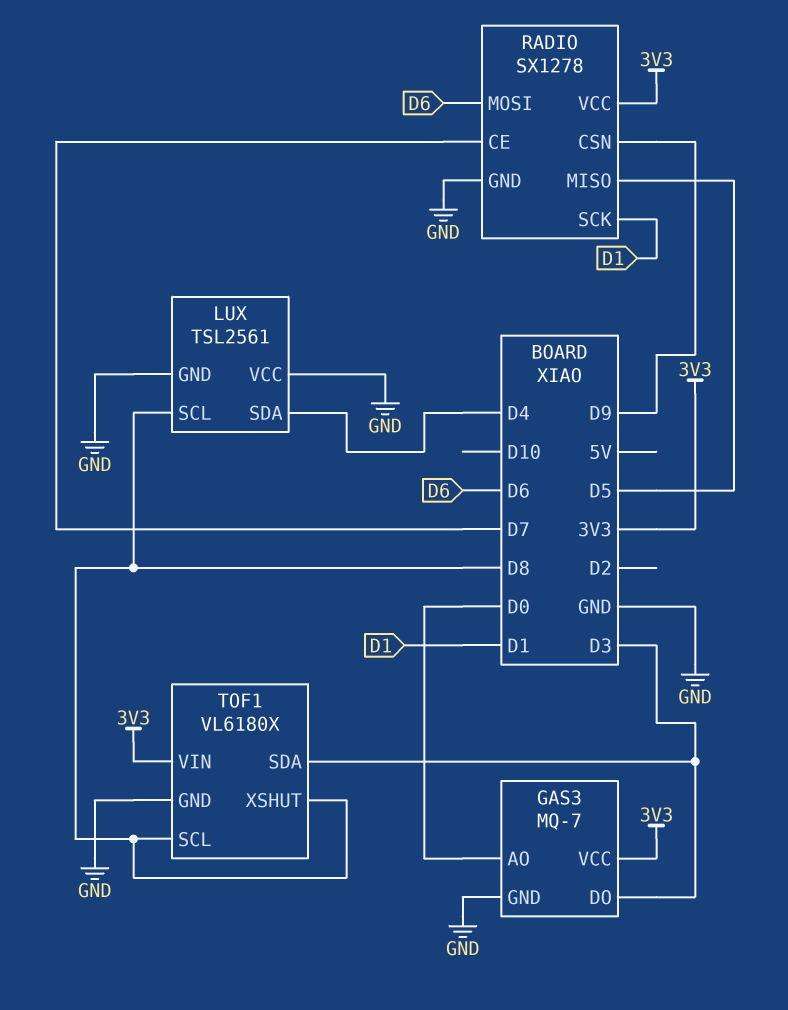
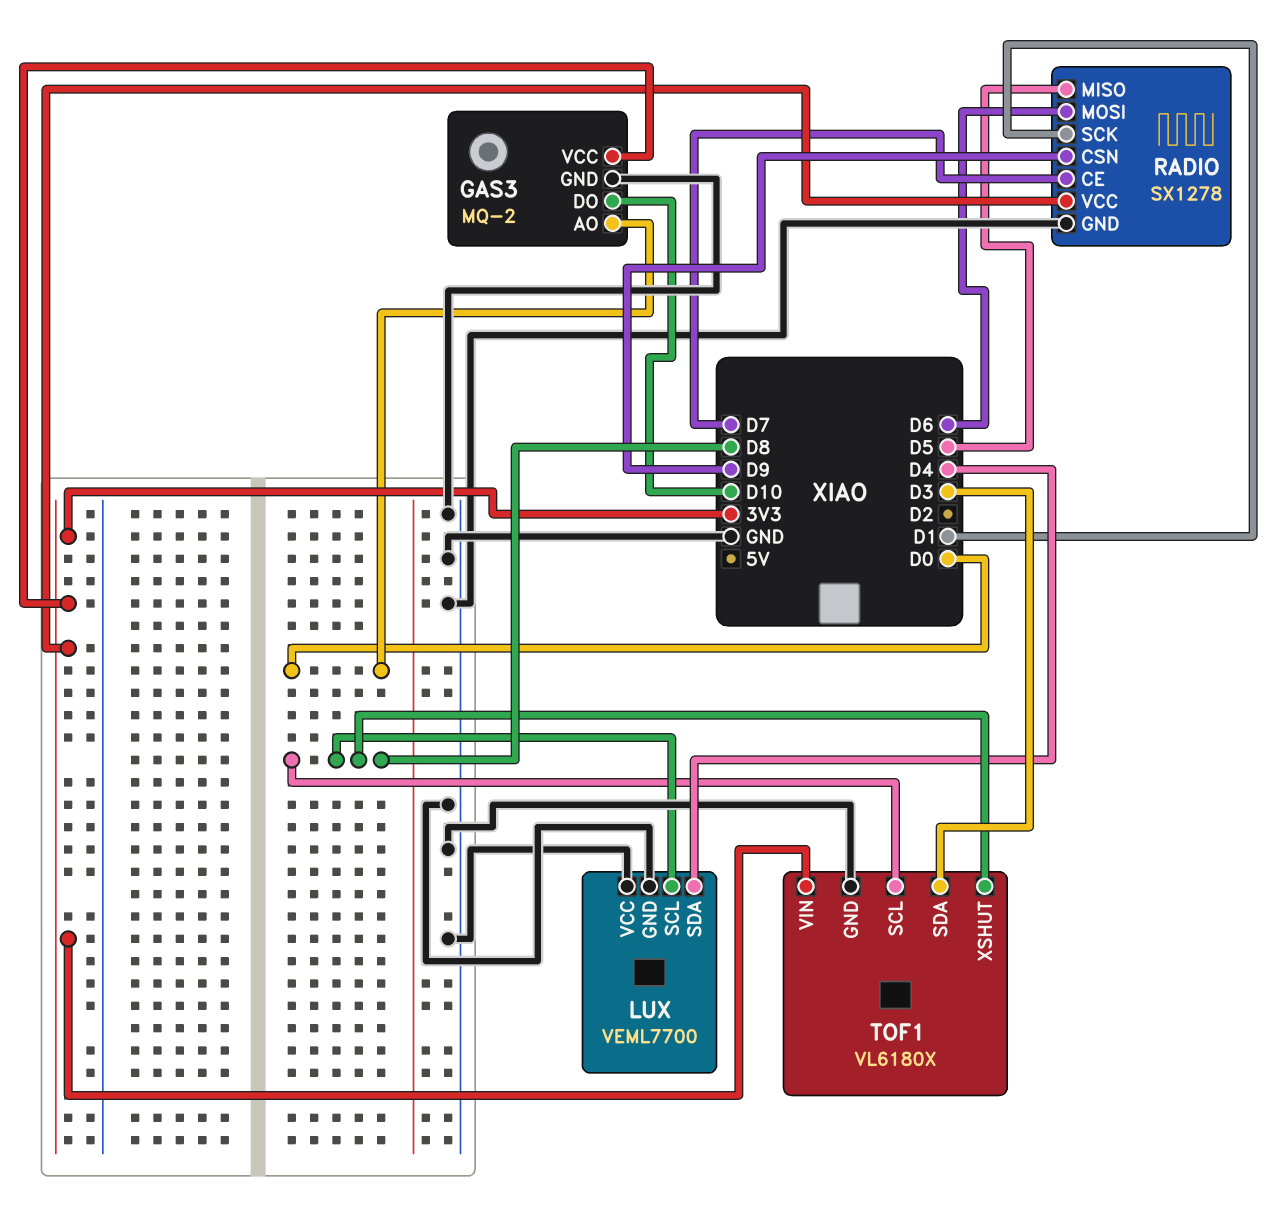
GAS3: MQ-7 -> MQ-2
GAS3 pin DO: D3 -> D10
LUX: TSL2561 -> VEML7700

